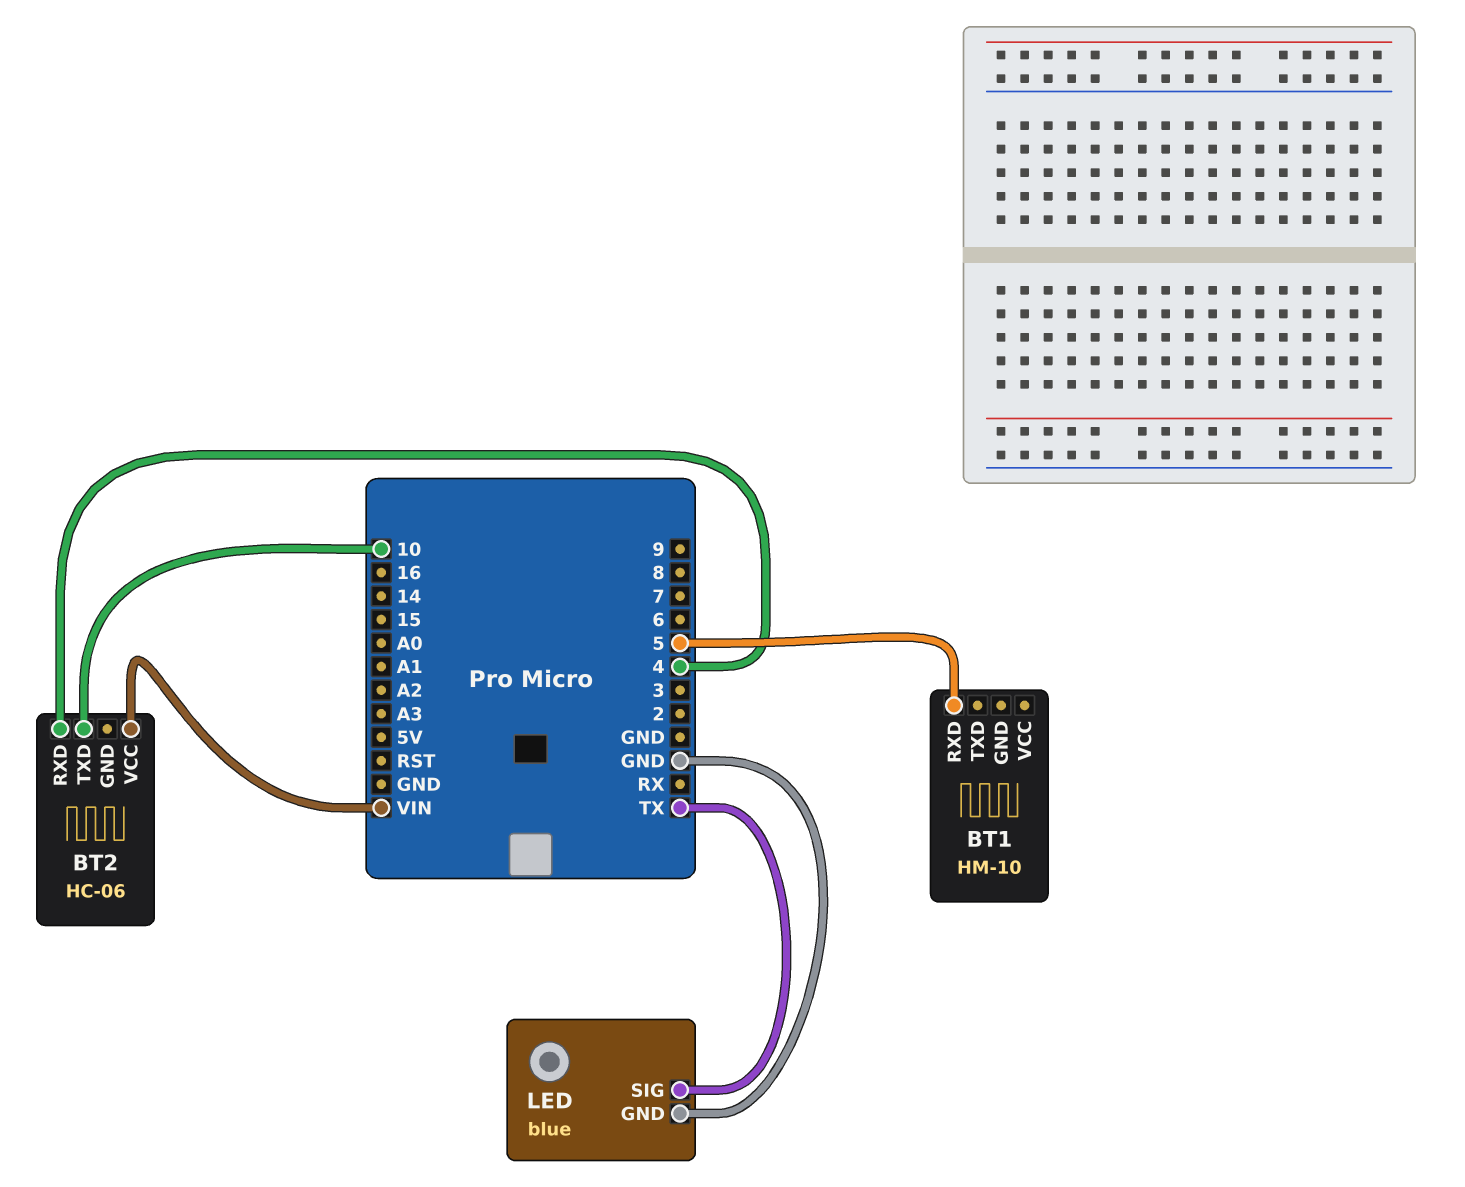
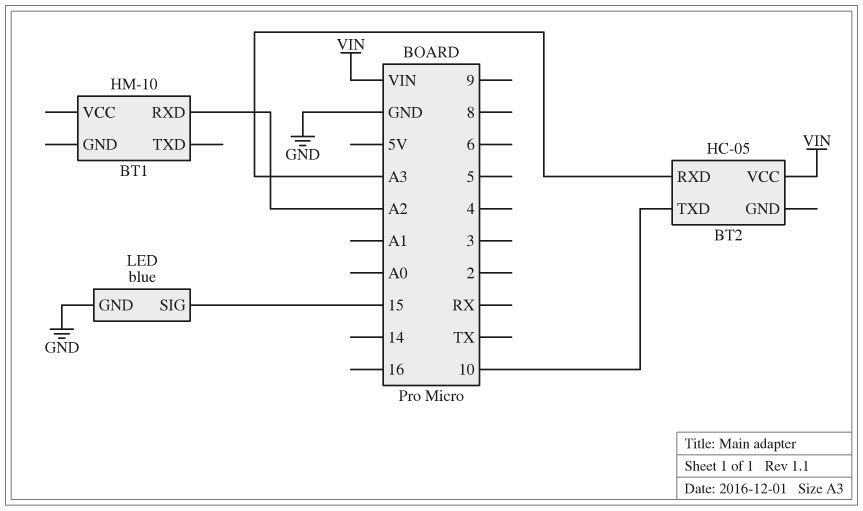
BT1 pin RXD: 5 -> A2
BT2: HC-06 -> HC-05
BT2 pin RXD: 4 -> A3
LED pin SIG: TX -> 15

